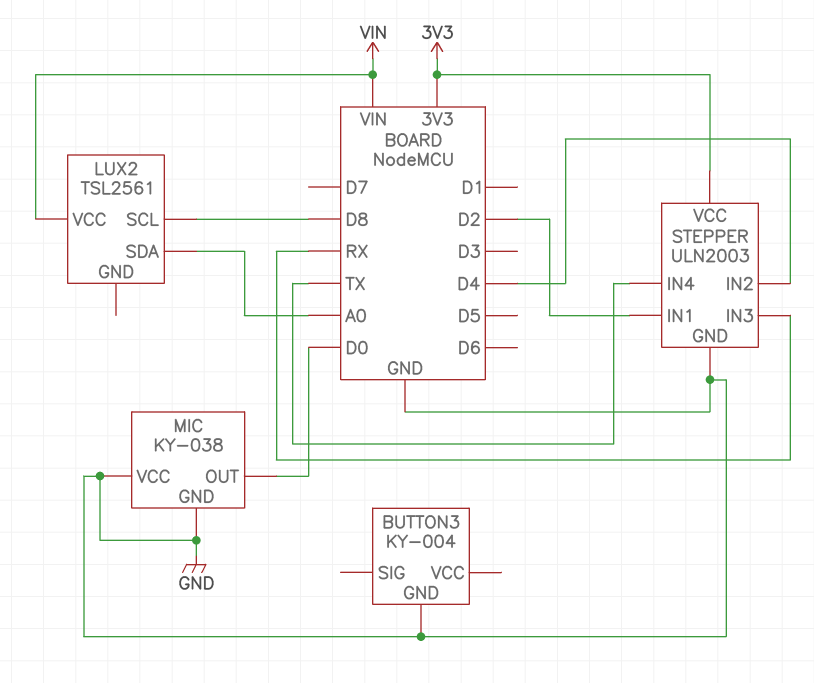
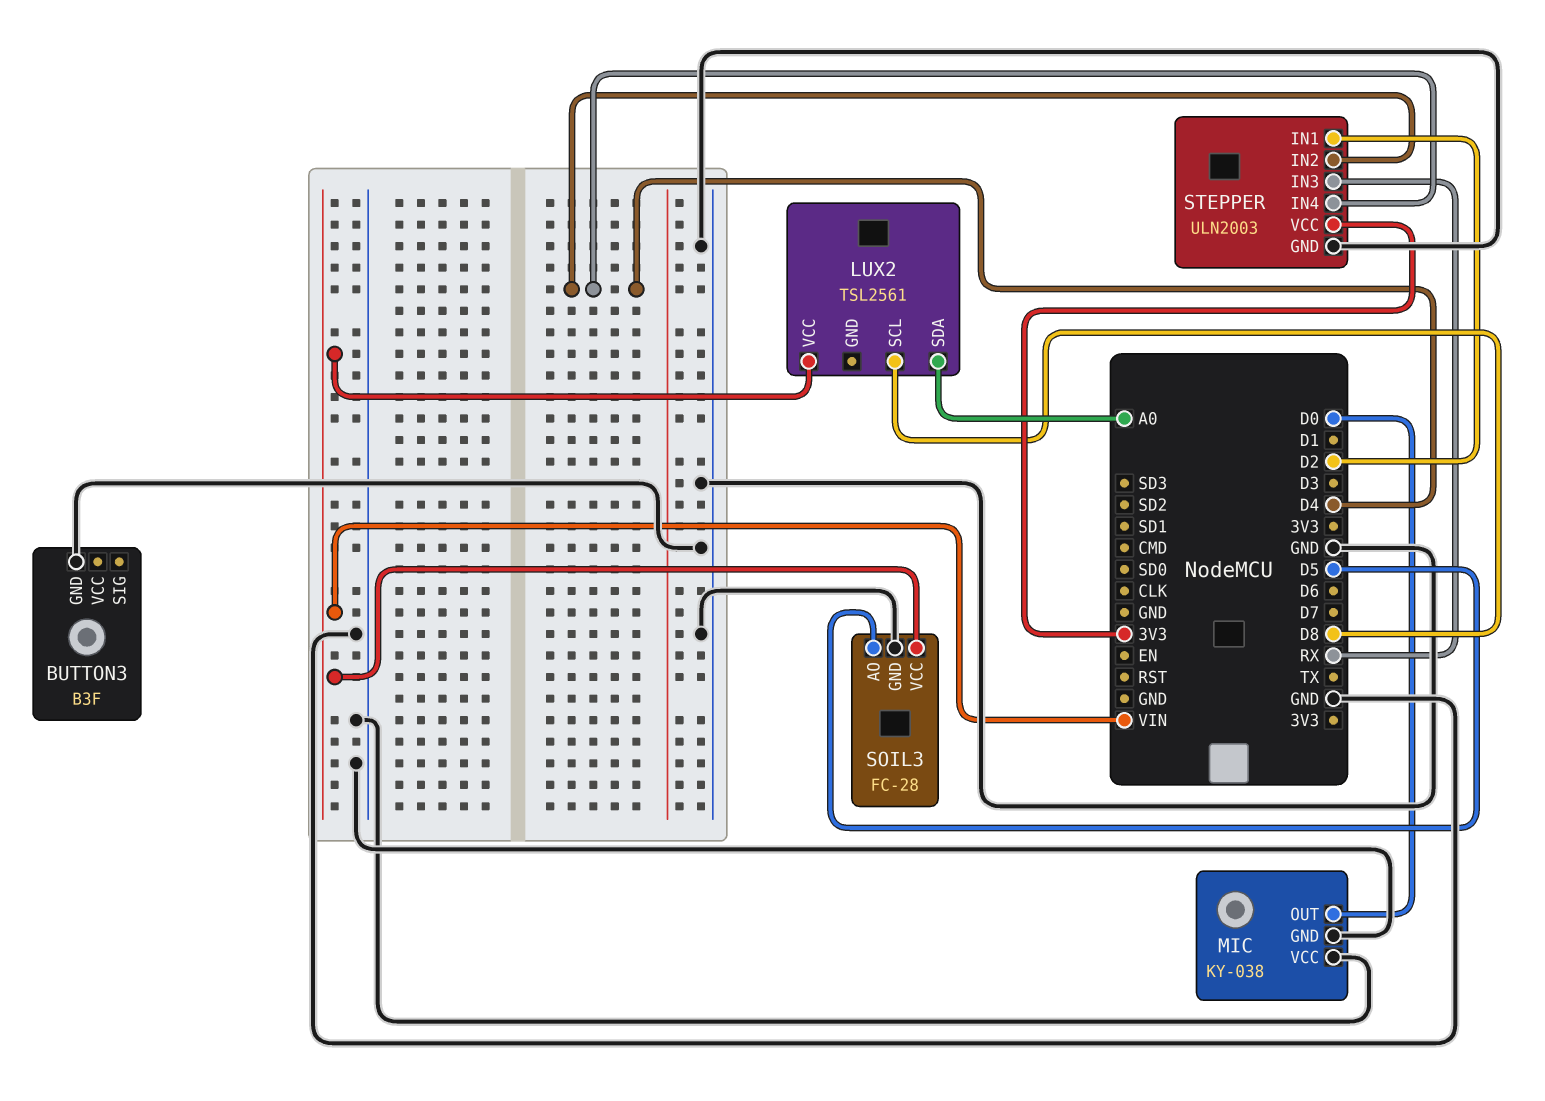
BUTTON3: KY-004 -> B3F
SOIL3: none -> FC-28
SOIL3 pin AO: none -> D5
SOIL3 pin GND: none -> GND
SOIL3 pin VCC: none -> VIN
STEPPER pin IN4: TX -> D4

